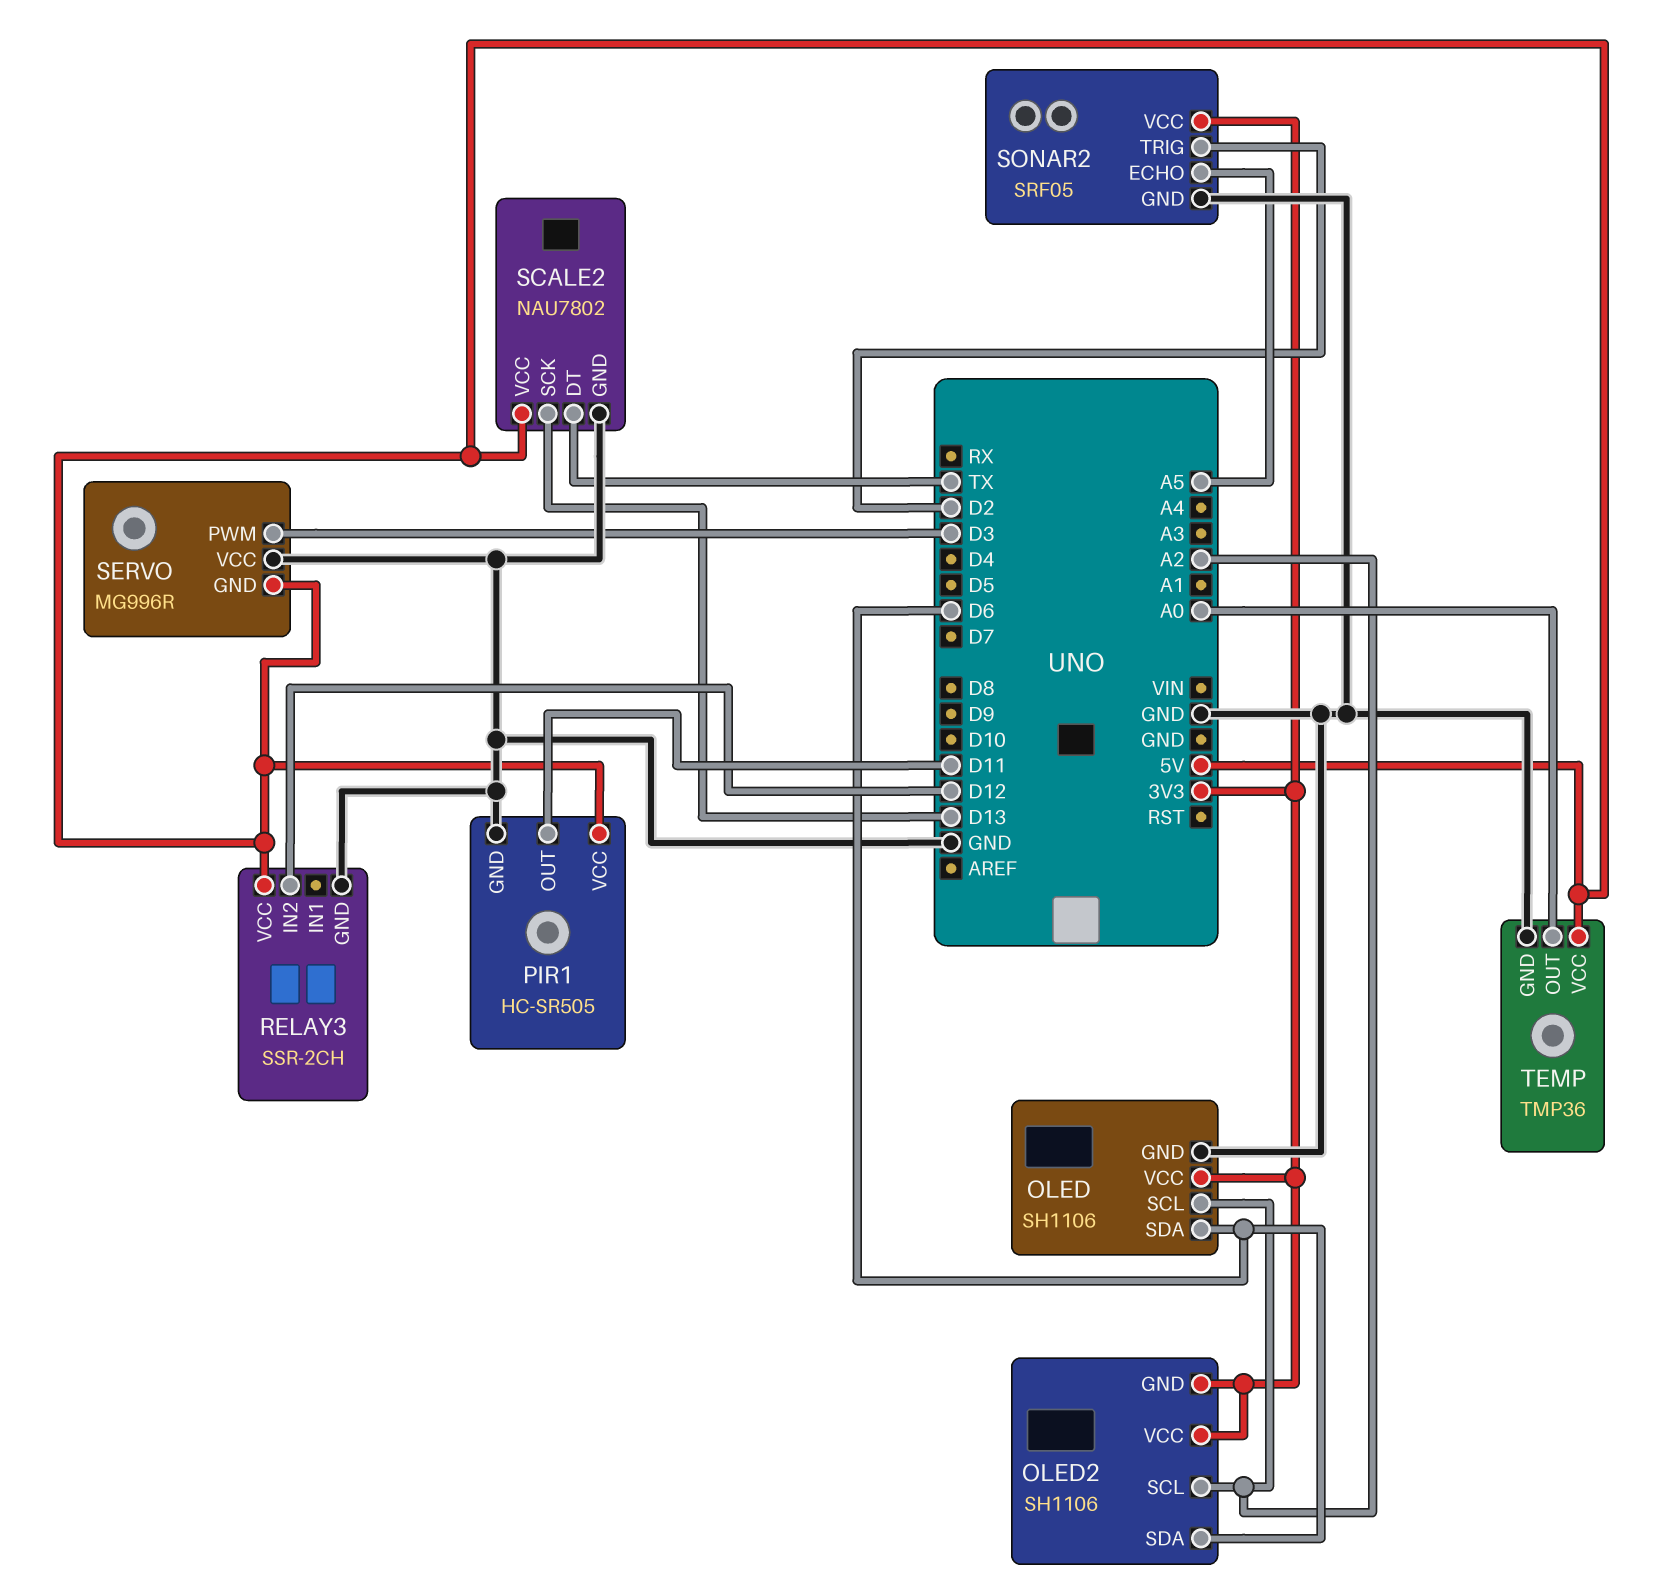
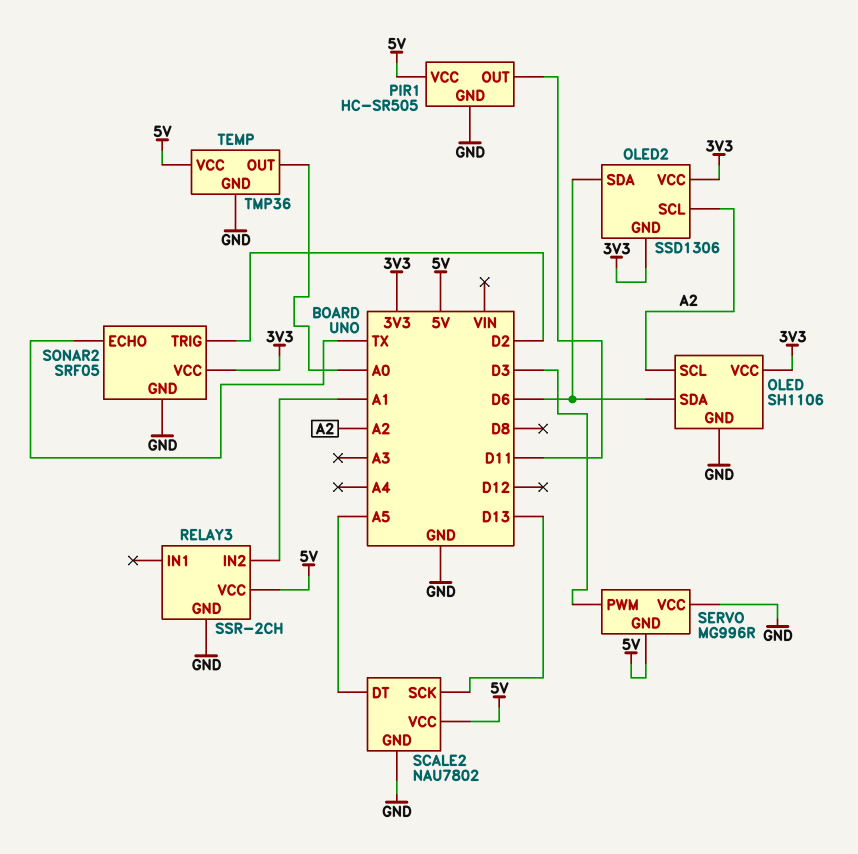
OLED2: SH1106 -> SSD1306
RELAY3 pin IN2: D12 -> A1
SCALE2 pin DT: TX -> A5
SONAR2 pin ECHO: A5 -> TX

